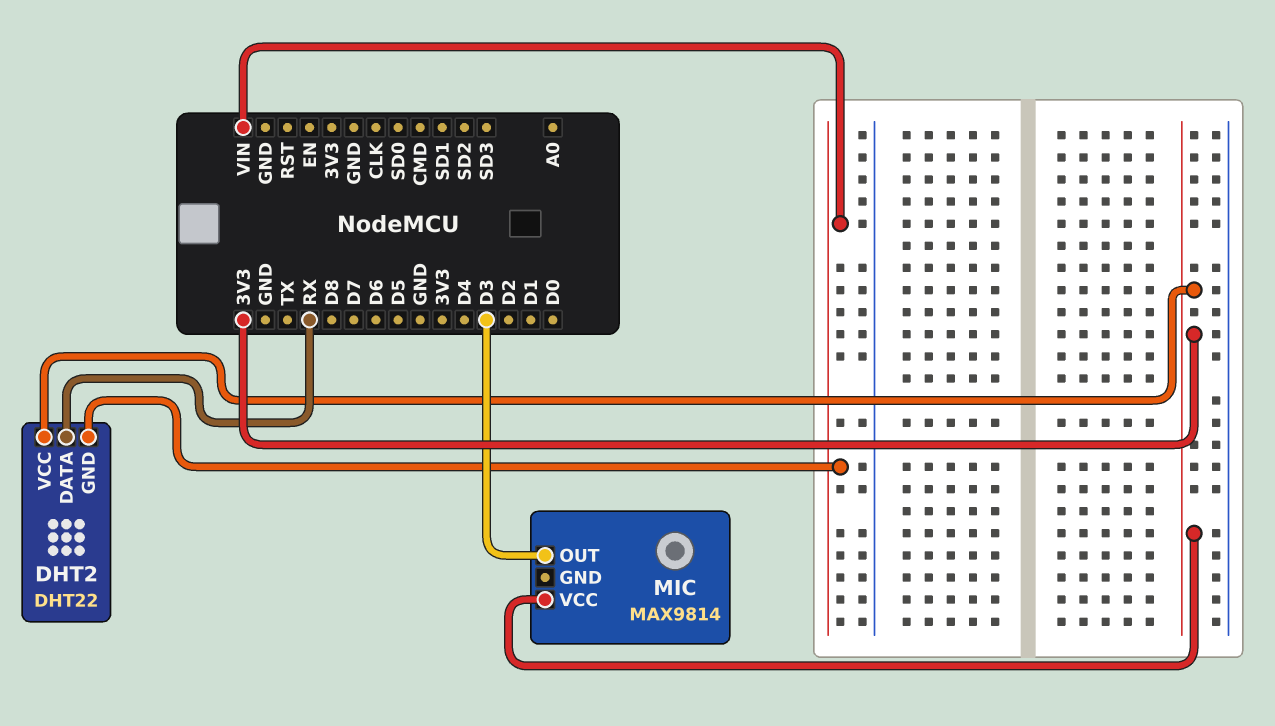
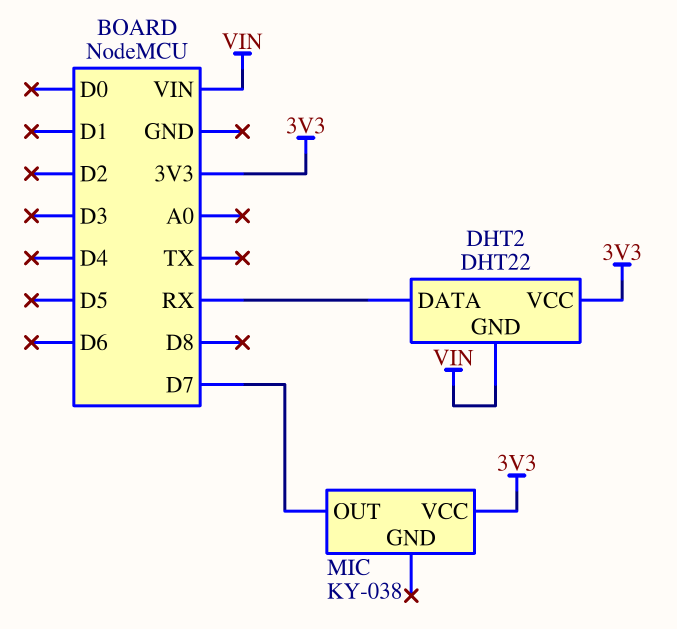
MIC: MAX9814 -> KY-038
MIC pin OUT: D3 -> D7

